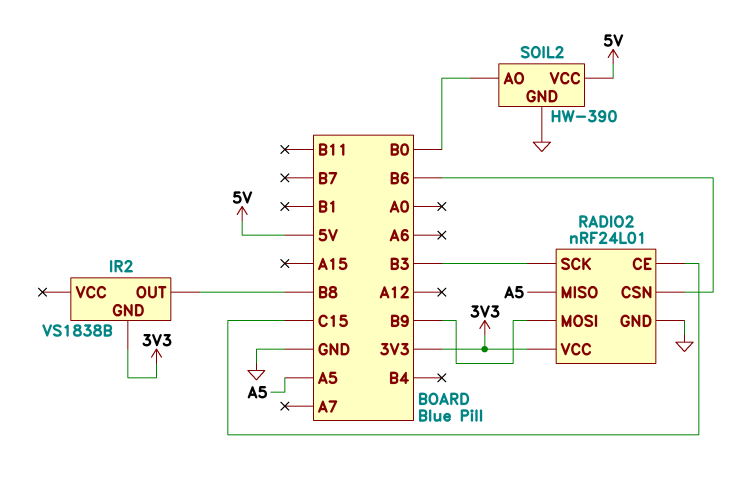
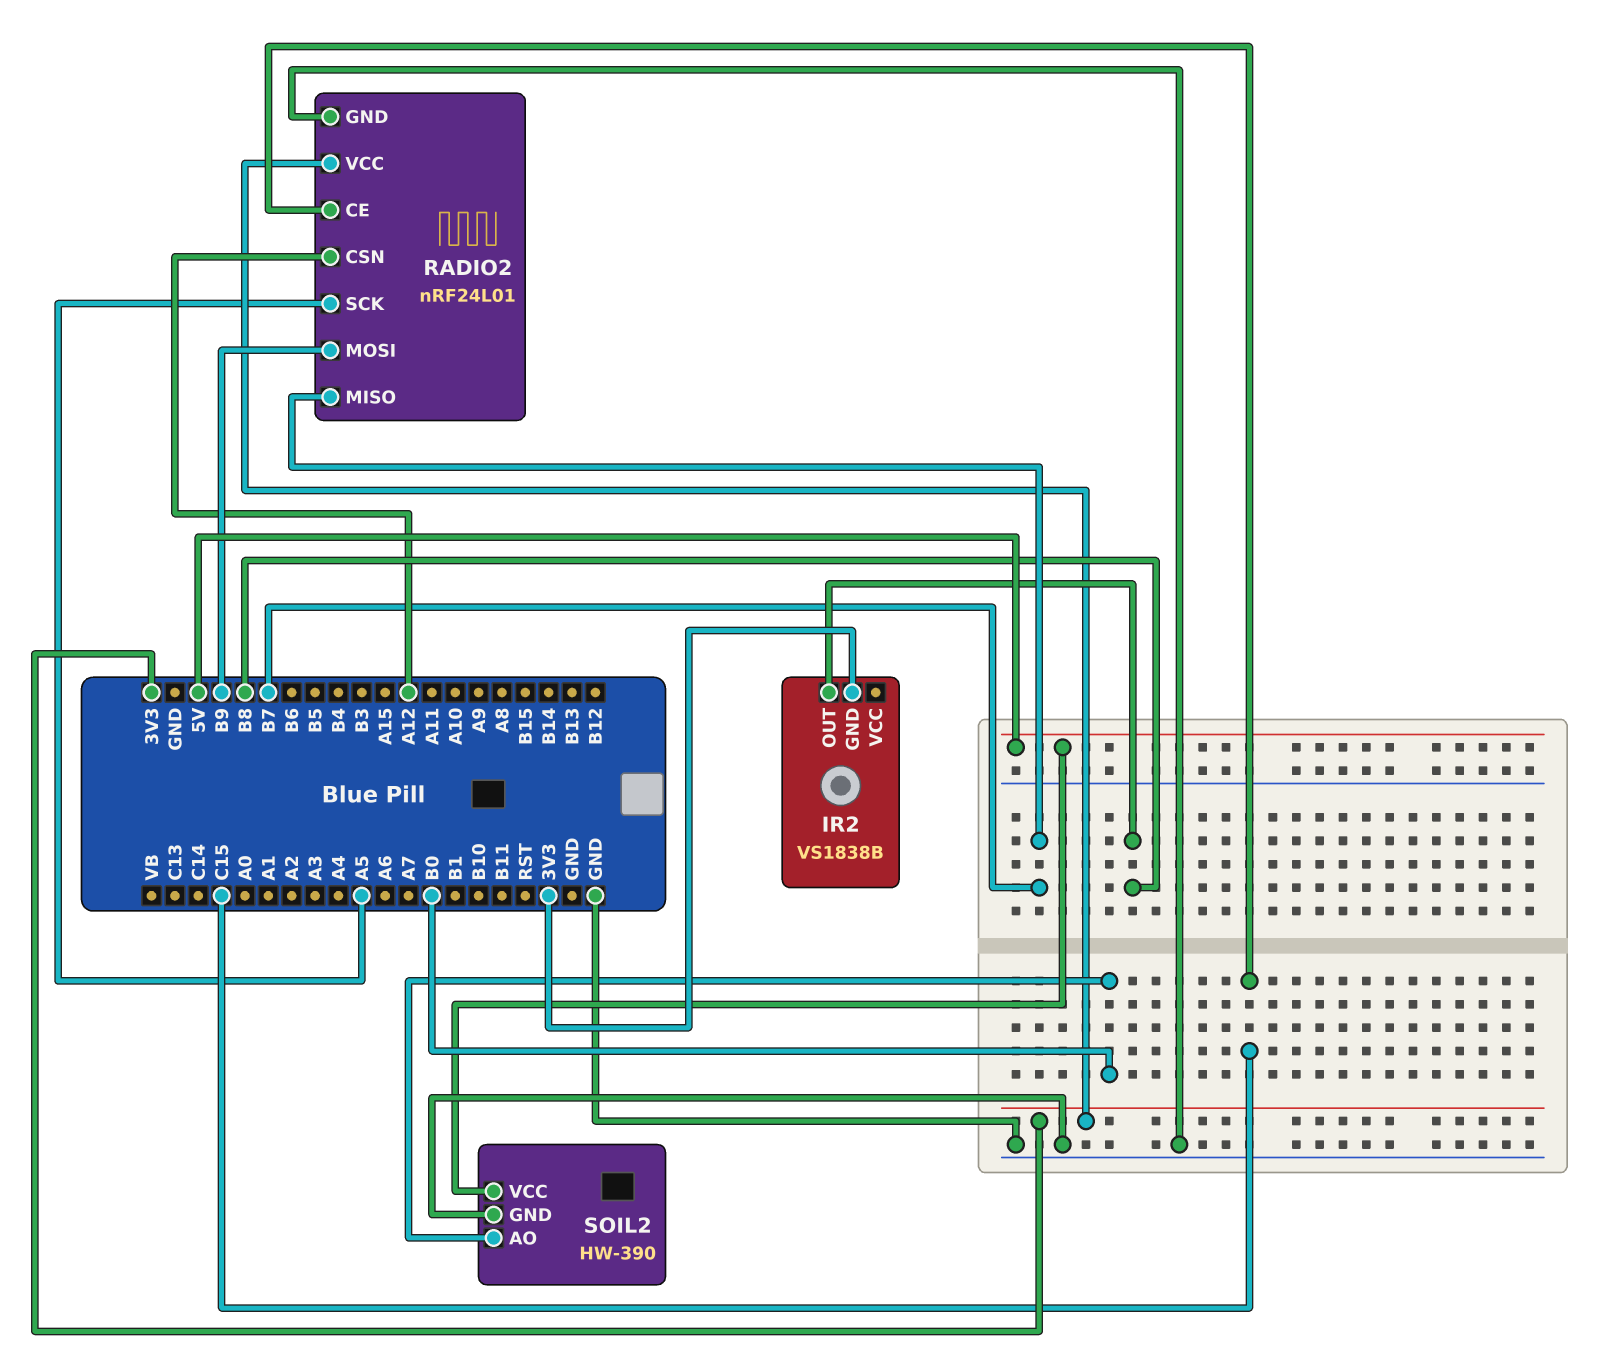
RADIO2 pin CSN: B6 -> A12
RADIO2 pin MISO: A5 -> B7
RADIO2 pin SCK: B3 -> A5

